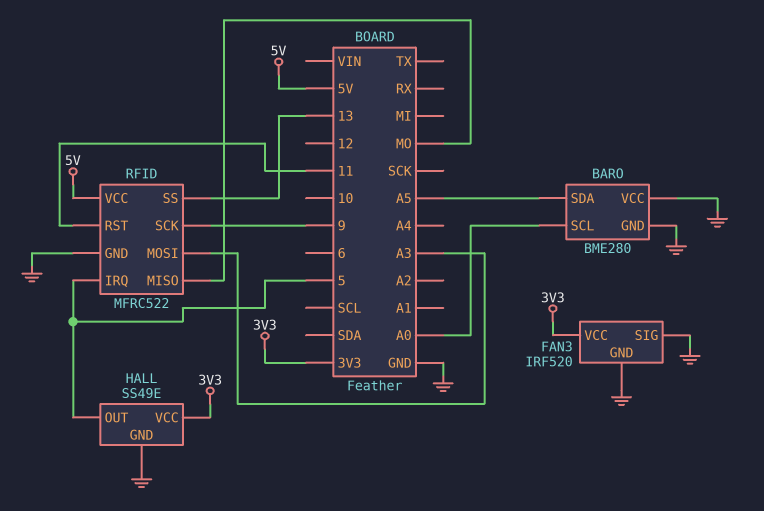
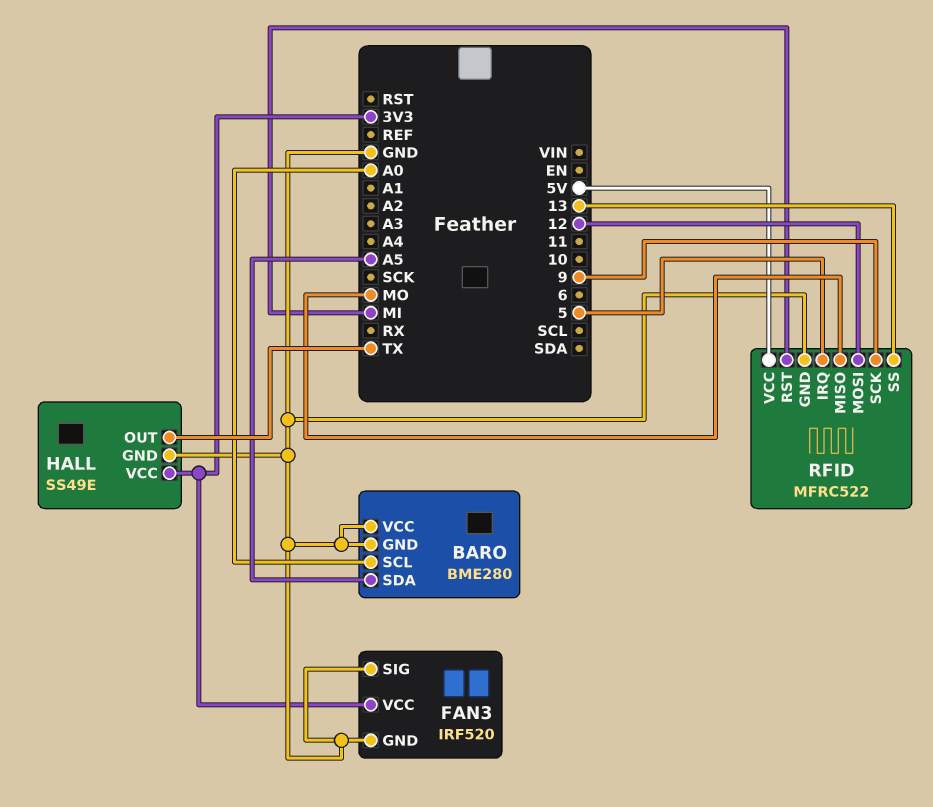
HALL pin OUT: 5 -> TX
RFID pin MOSI: A3 -> 12
RFID pin RST: 11 -> MI

